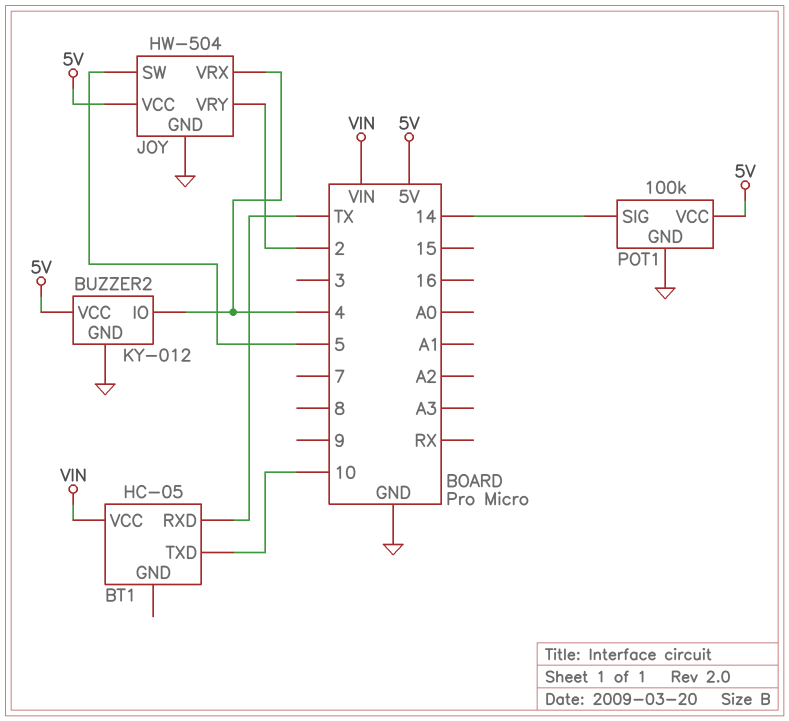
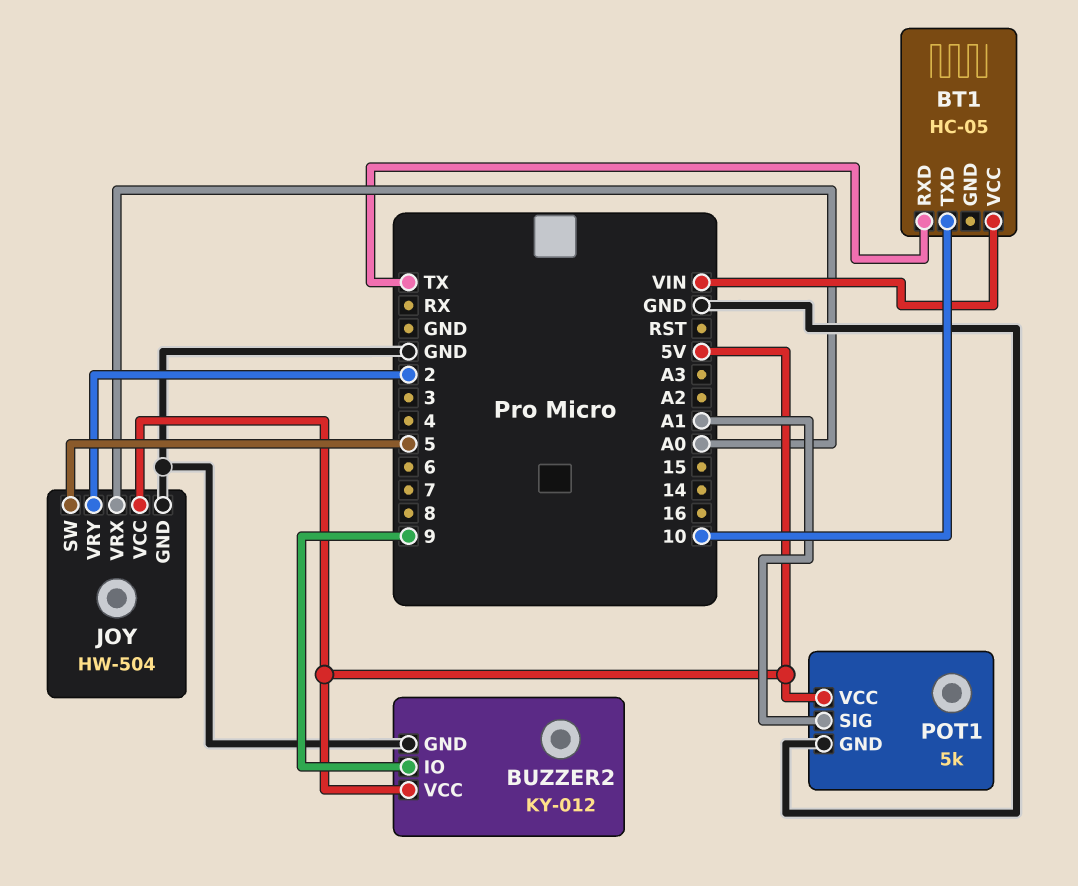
BUZZER2 pin IO: 4 -> 9
JOY pin VRX: 4 -> A0
POT1: 100k -> 5k
POT1 pin SIG: 14 -> A1

